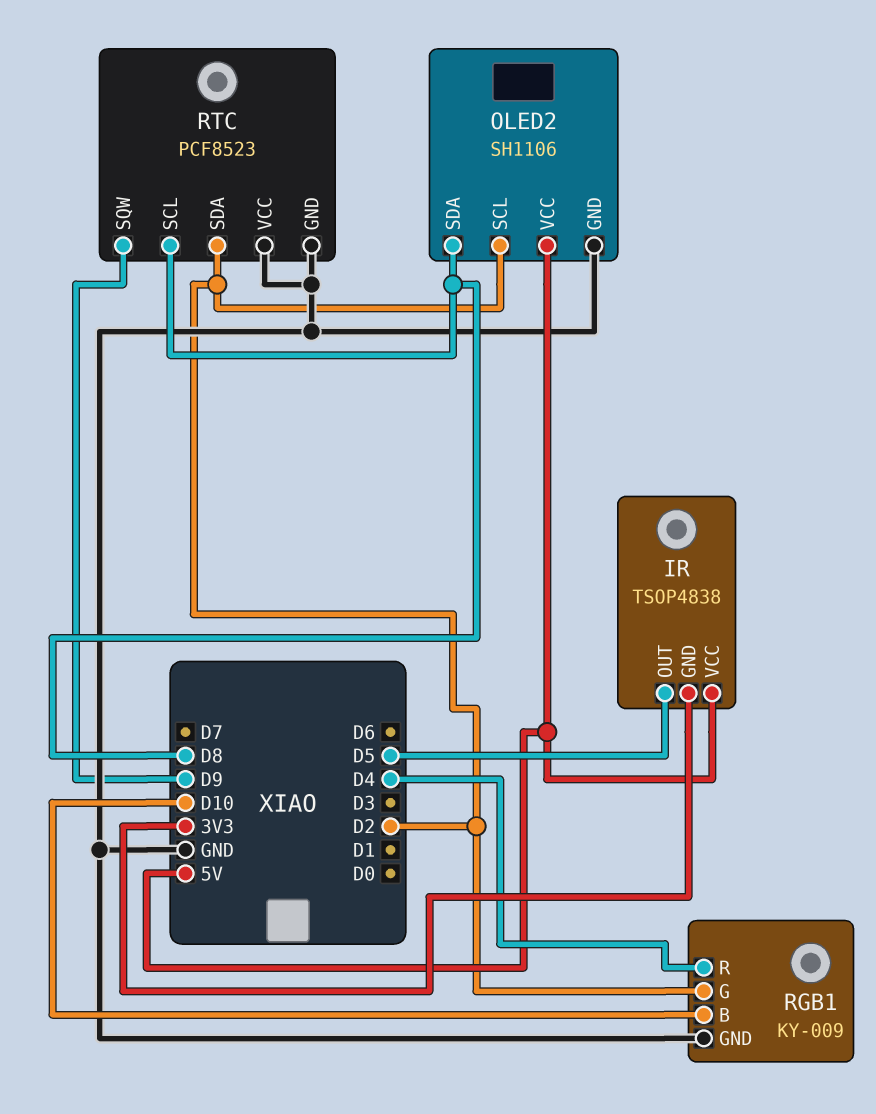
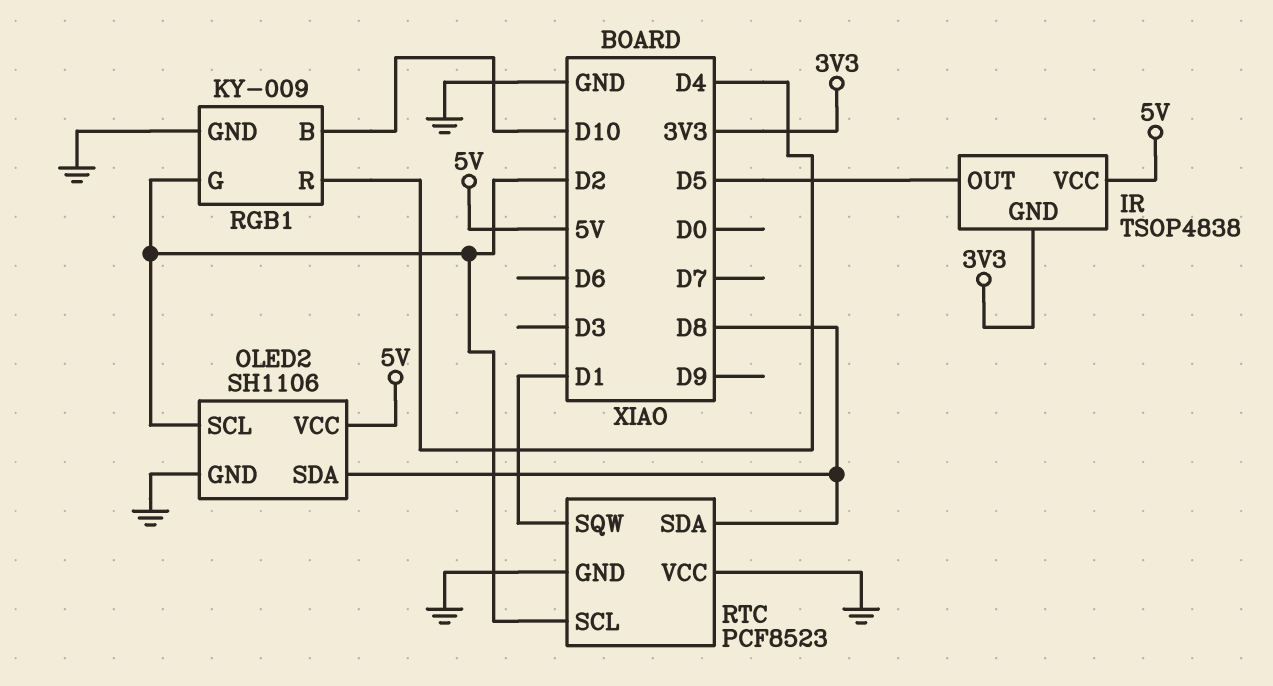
RTC pin SCL: D8 -> D2
RTC pin SDA: D2 -> D8
RTC pin SQW: D9 -> D1

